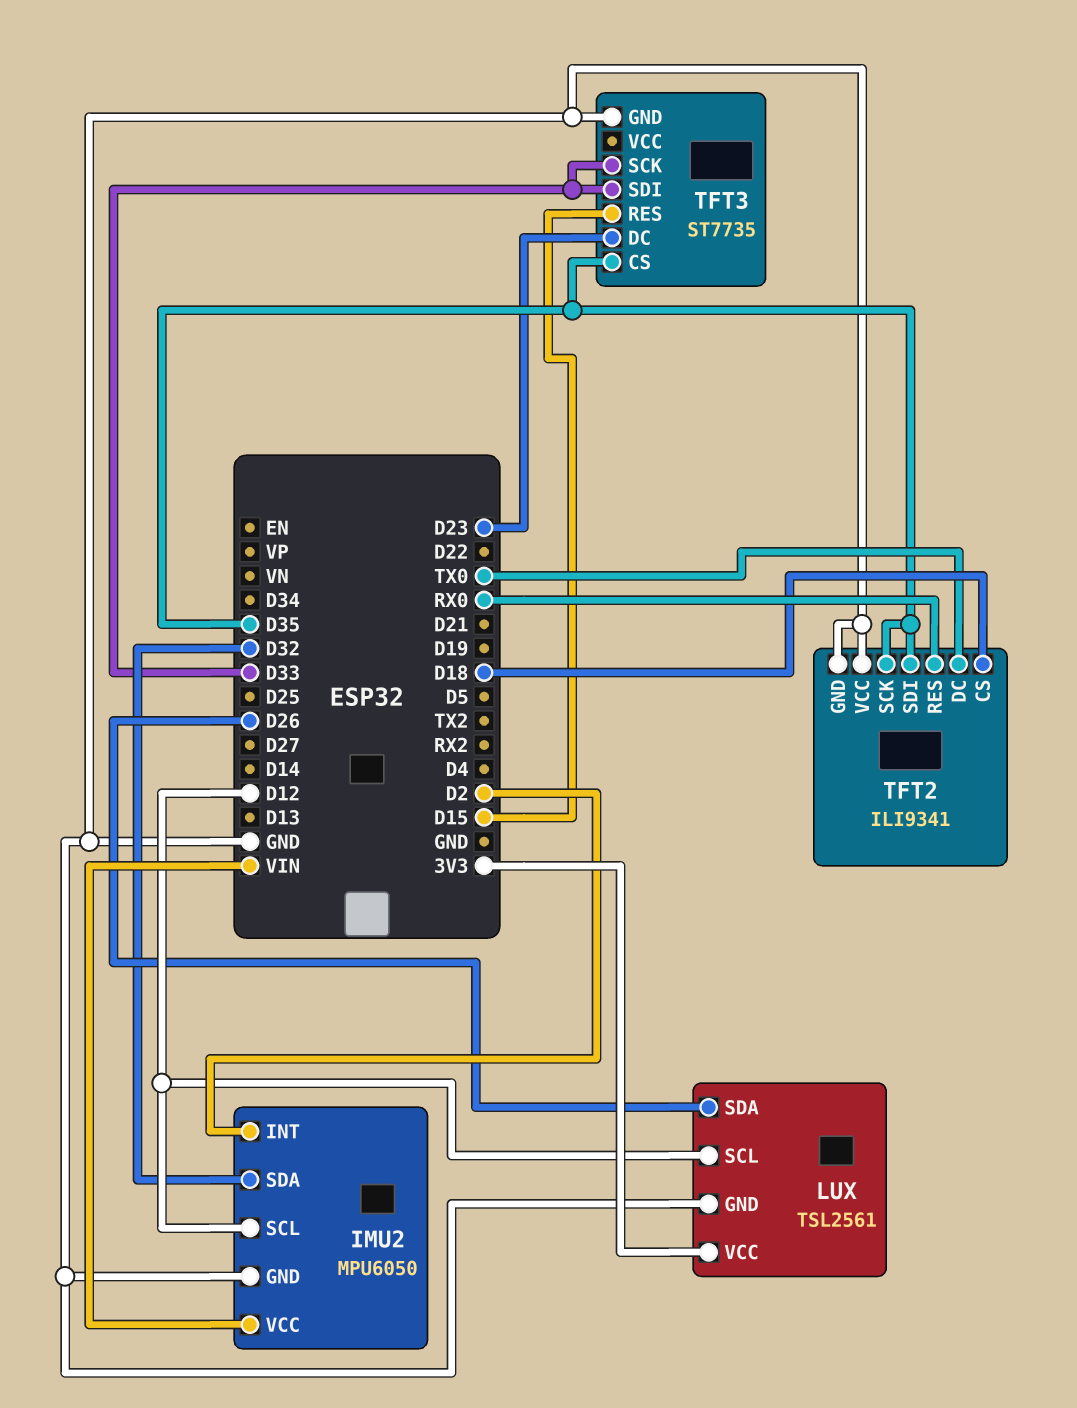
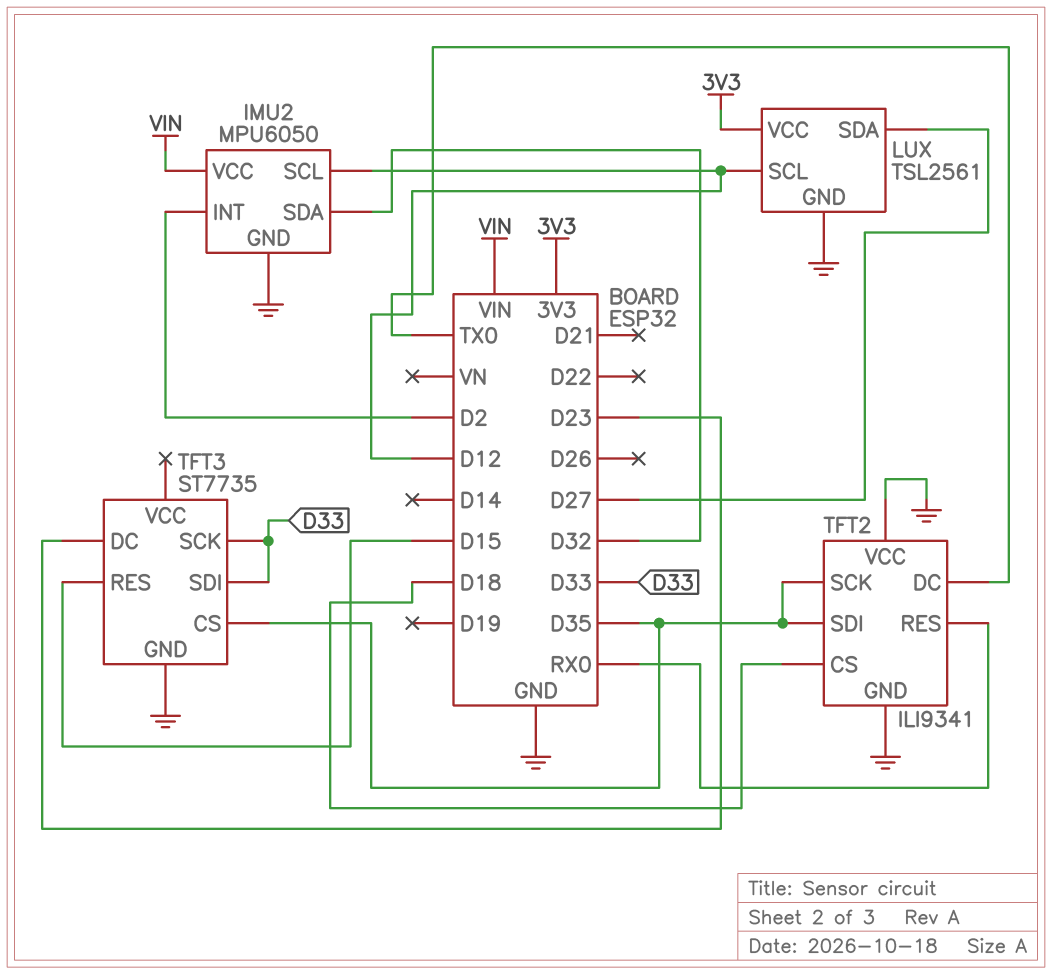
LUX pin SDA: D26 -> D27

